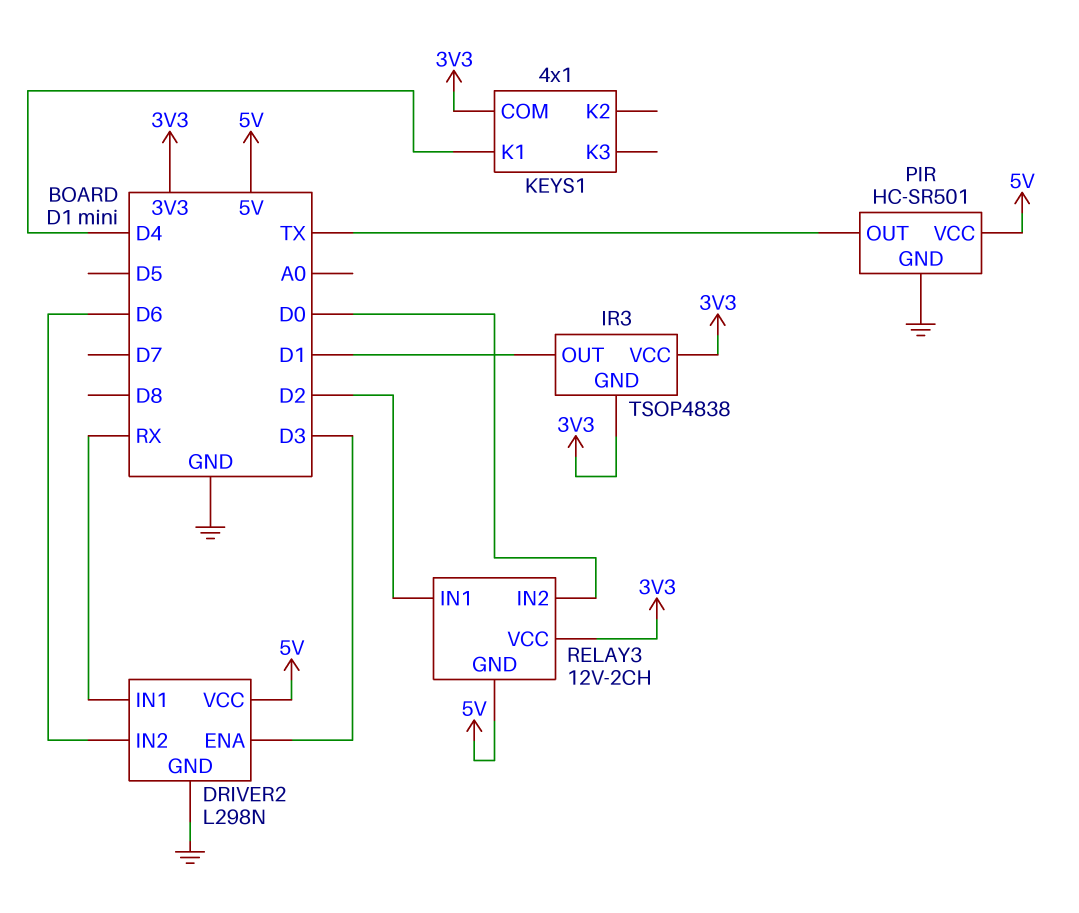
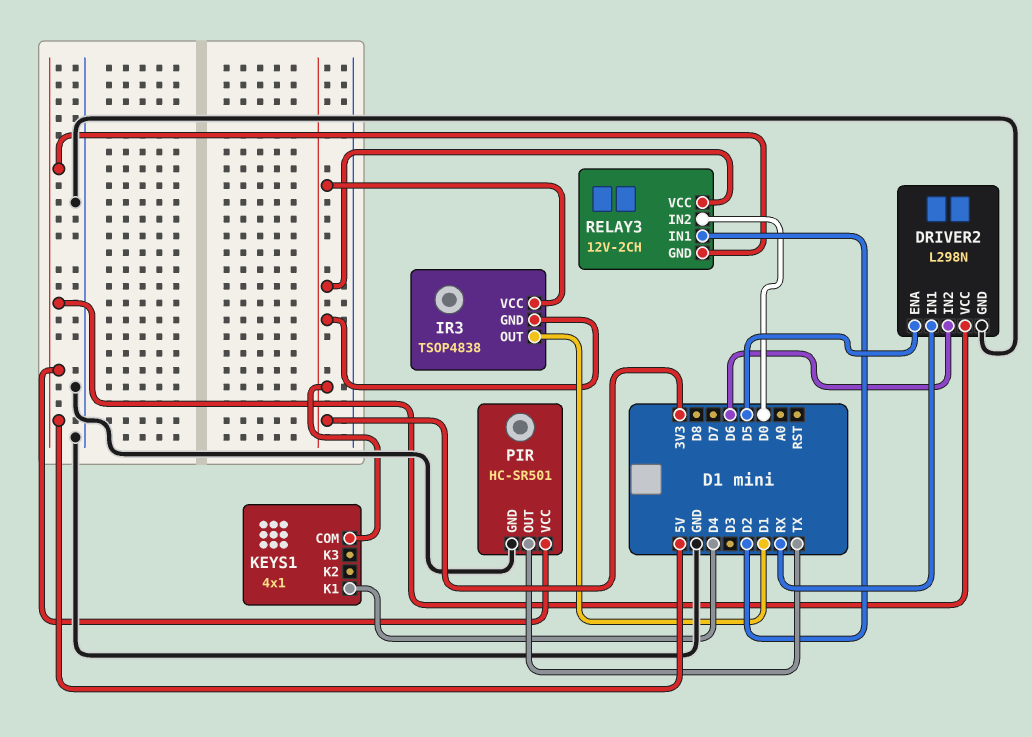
DRIVER2 pin ENA: D3 -> D5

